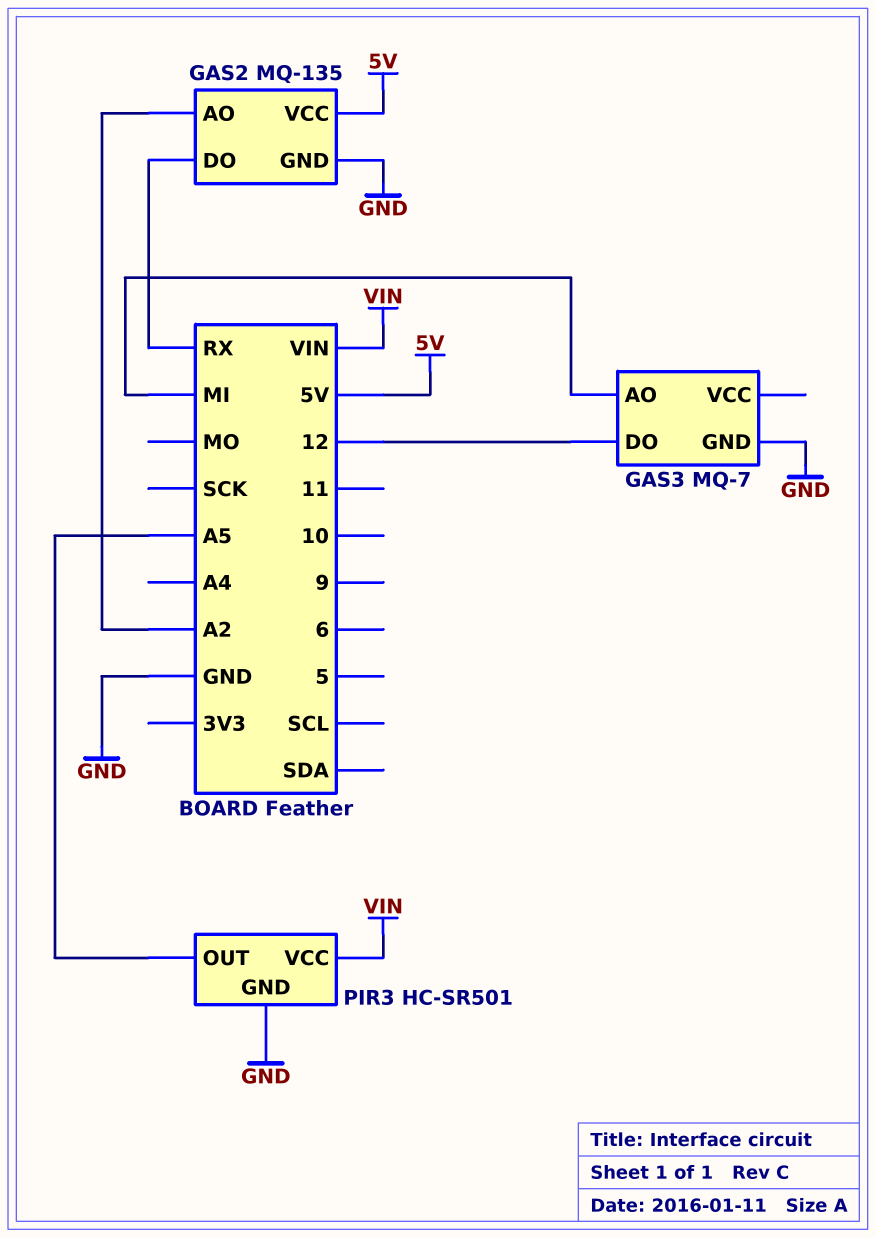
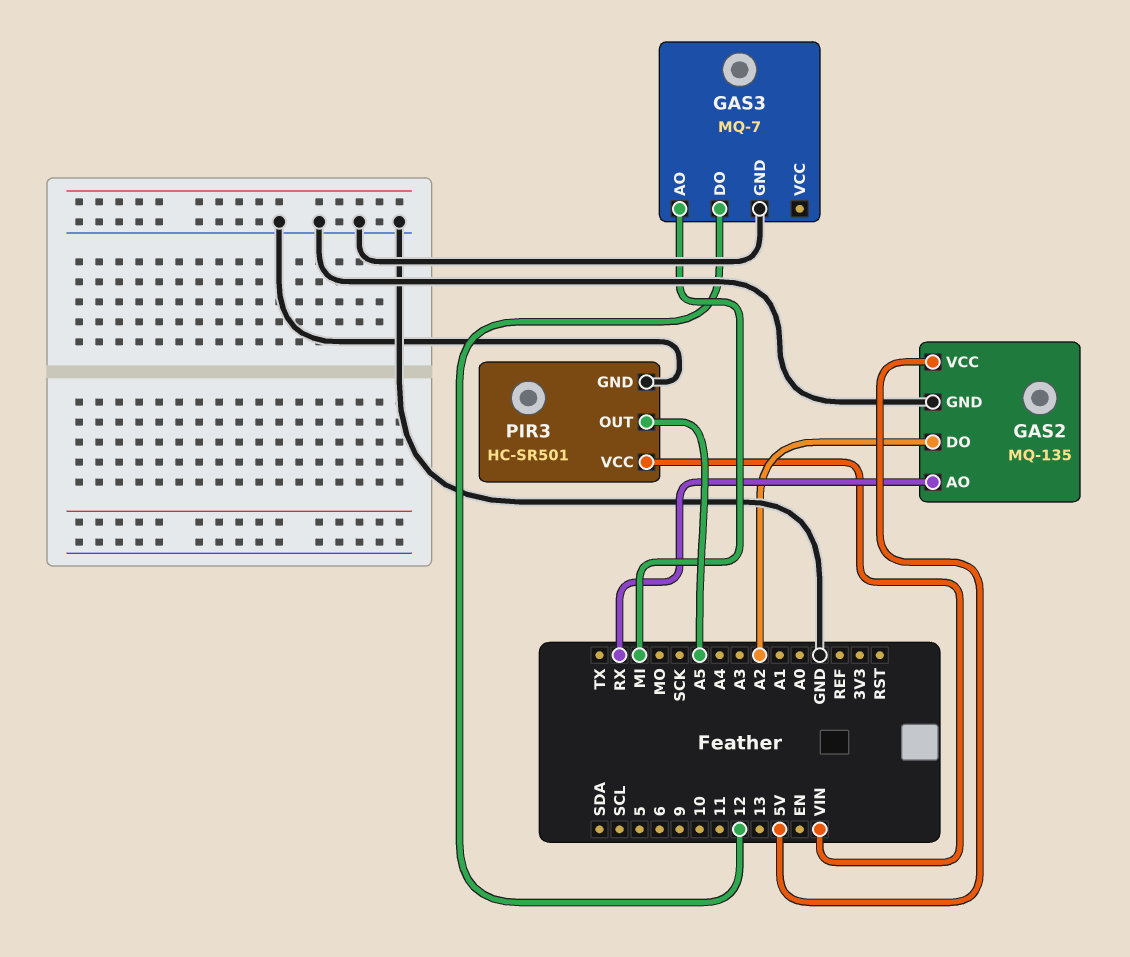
GAS2 pin AO: A2 -> RX
GAS2 pin DO: RX -> A2

